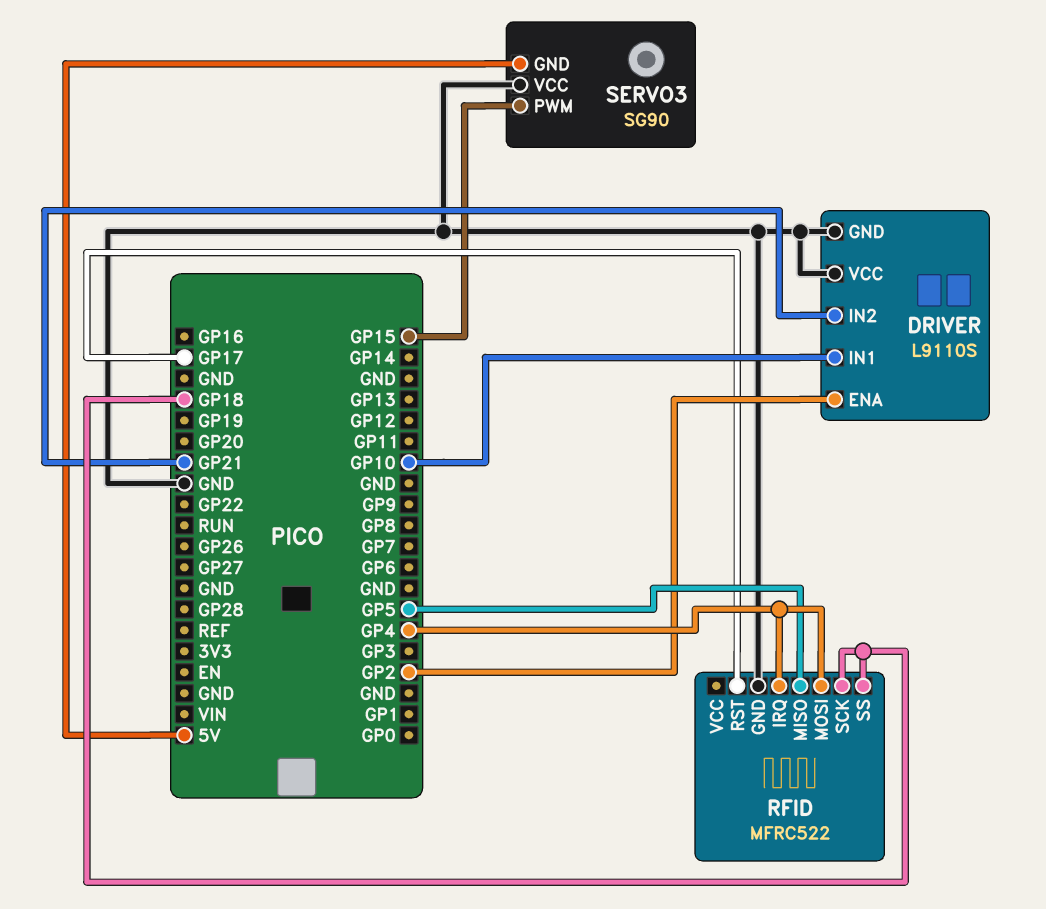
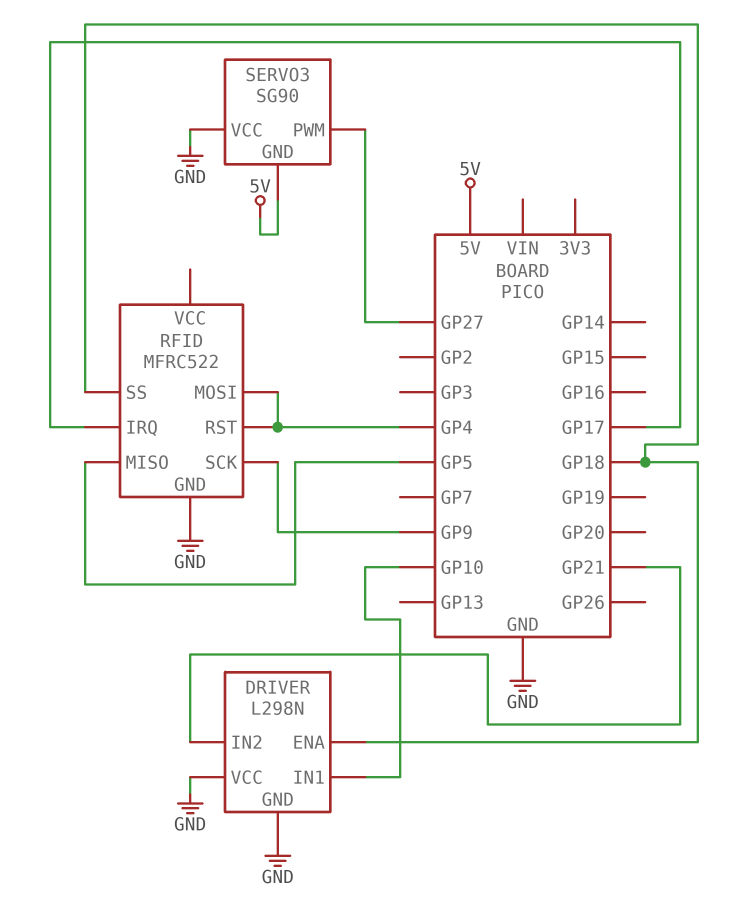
DRIVER: L9110S -> L298N
DRIVER pin ENA: GP2 -> GP18
RFID pin IRQ: GP4 -> GP17
RFID pin RST: GP17 -> GP4
RFID pin SCK: GP18 -> GP9
SERVO3 pin PWM: GP15 -> GP27

